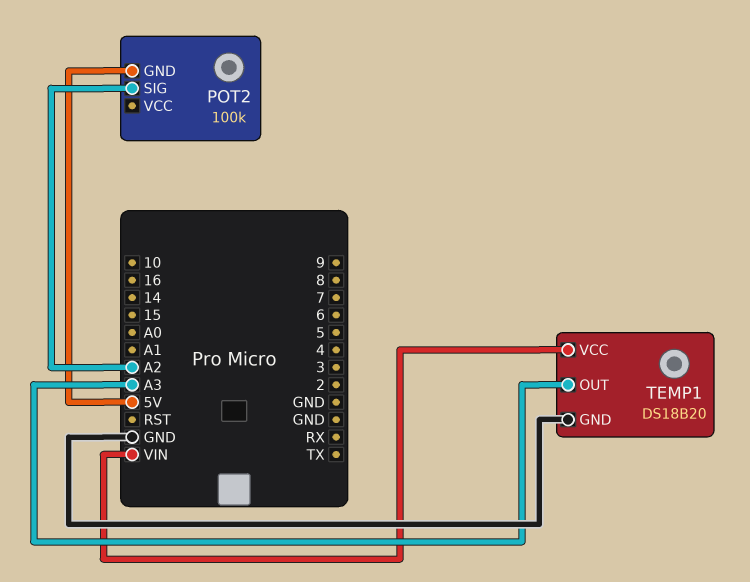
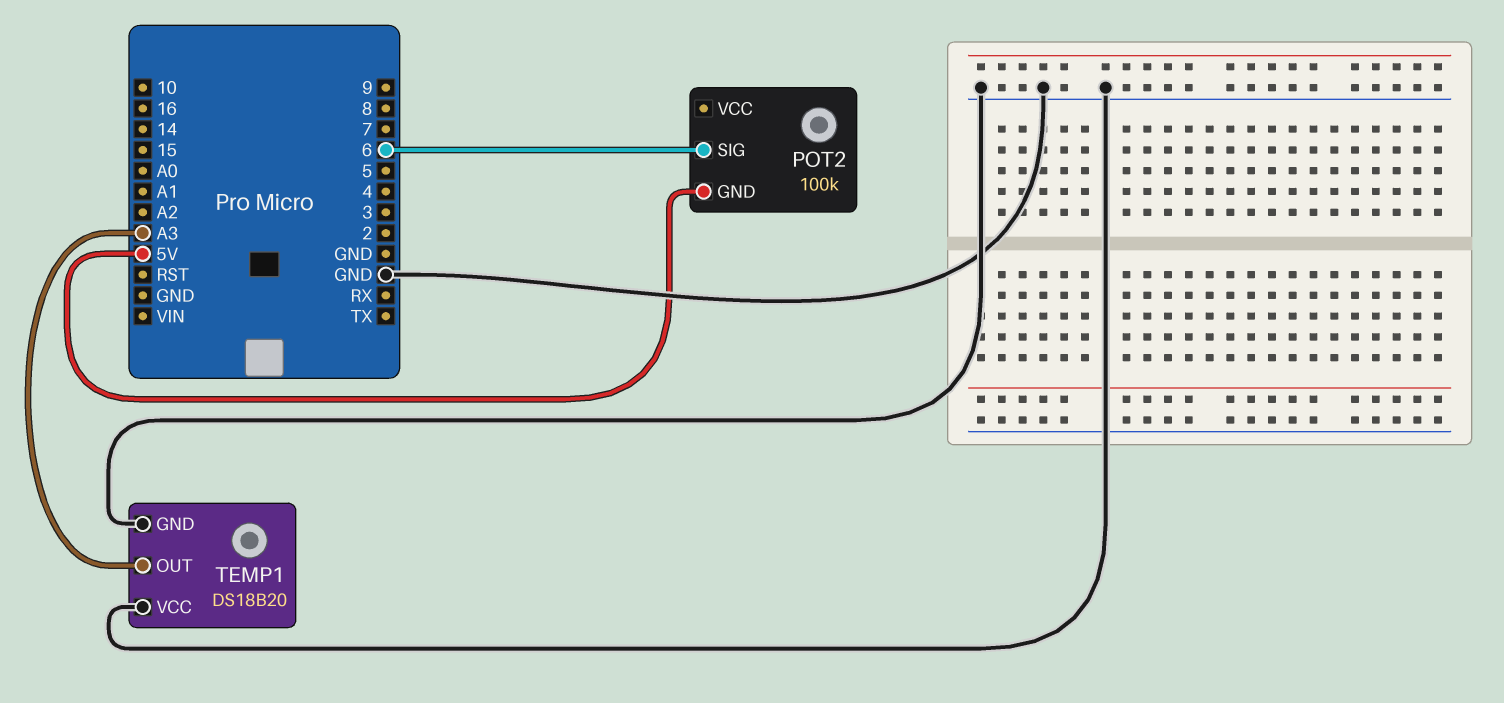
POT2 pin SIG: A2 -> 6
TEMP1 pin VCC: VIN -> GND

